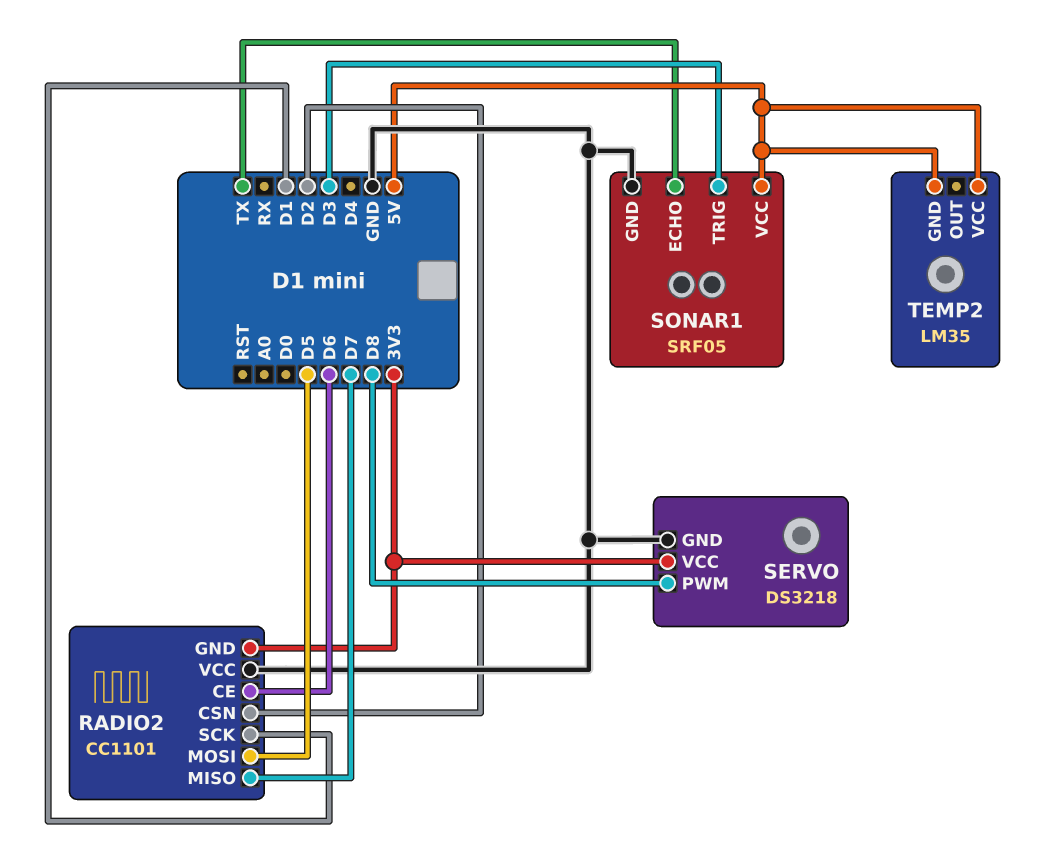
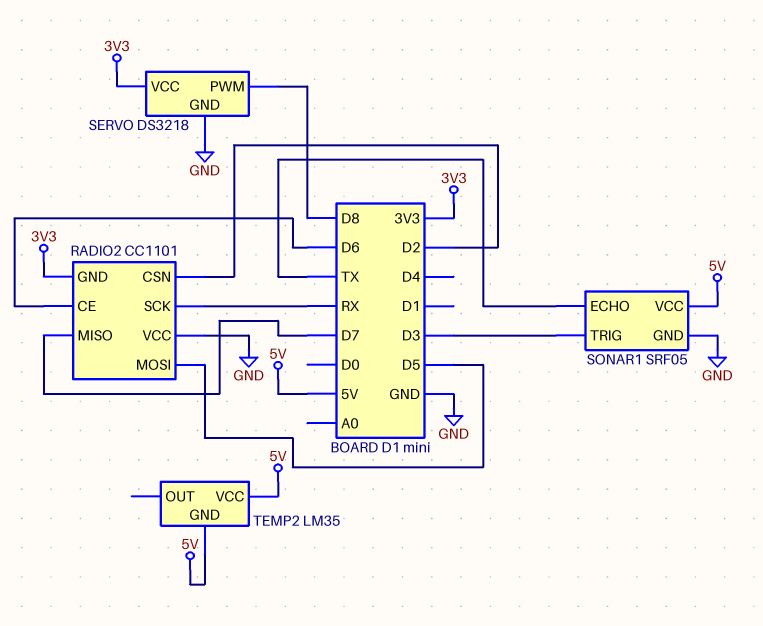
RADIO2 pin SCK: D1 -> RX

